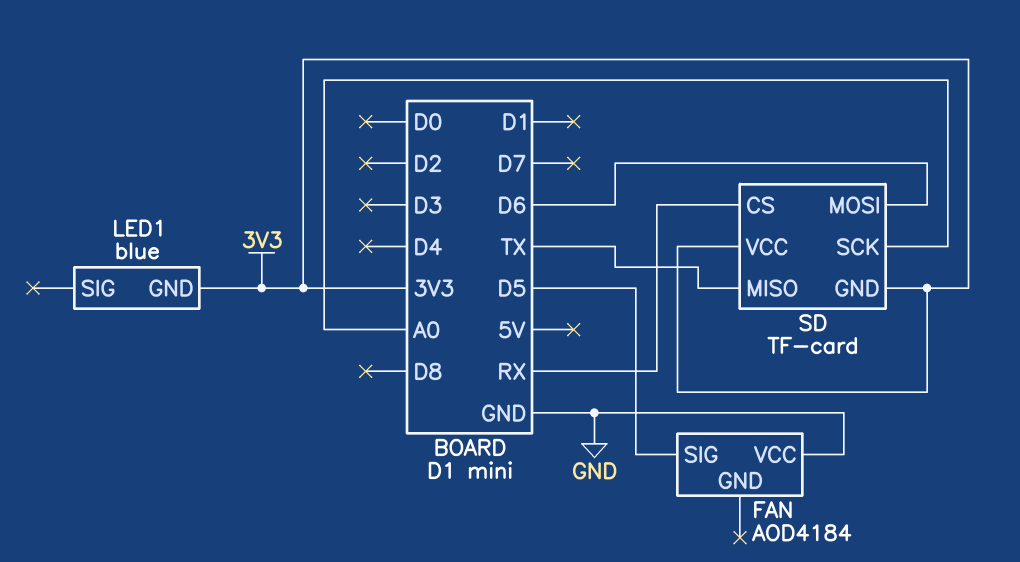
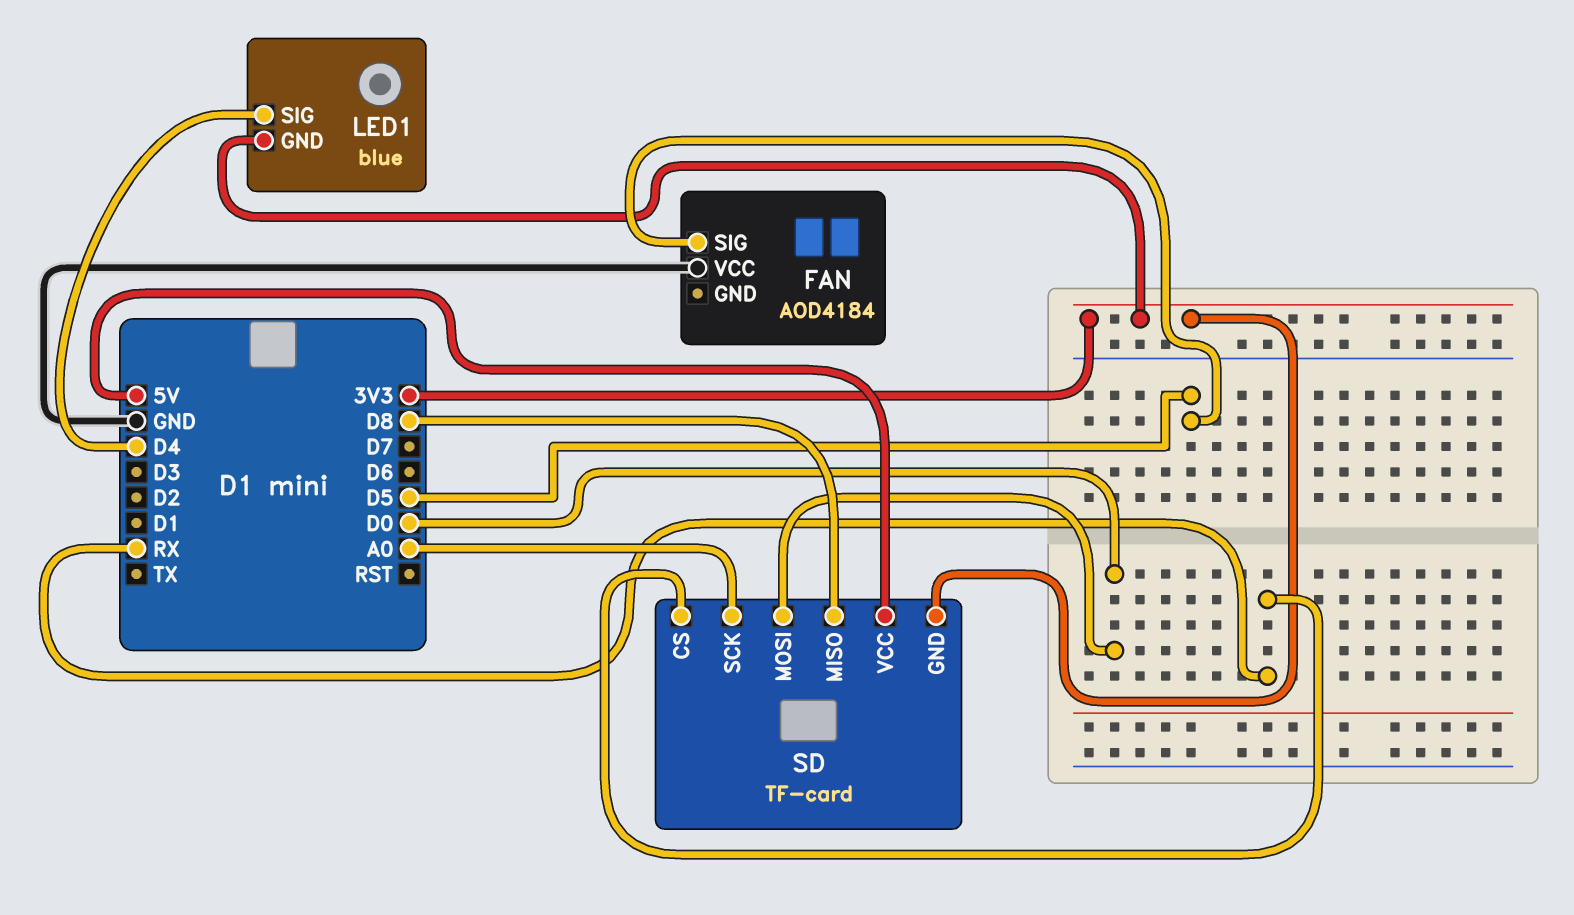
LED1 pin SIG: none -> D4
SD pin MISO: TX -> D8
SD pin MOSI: D6 -> D0
SD pin VCC: 3V3 -> 5V

